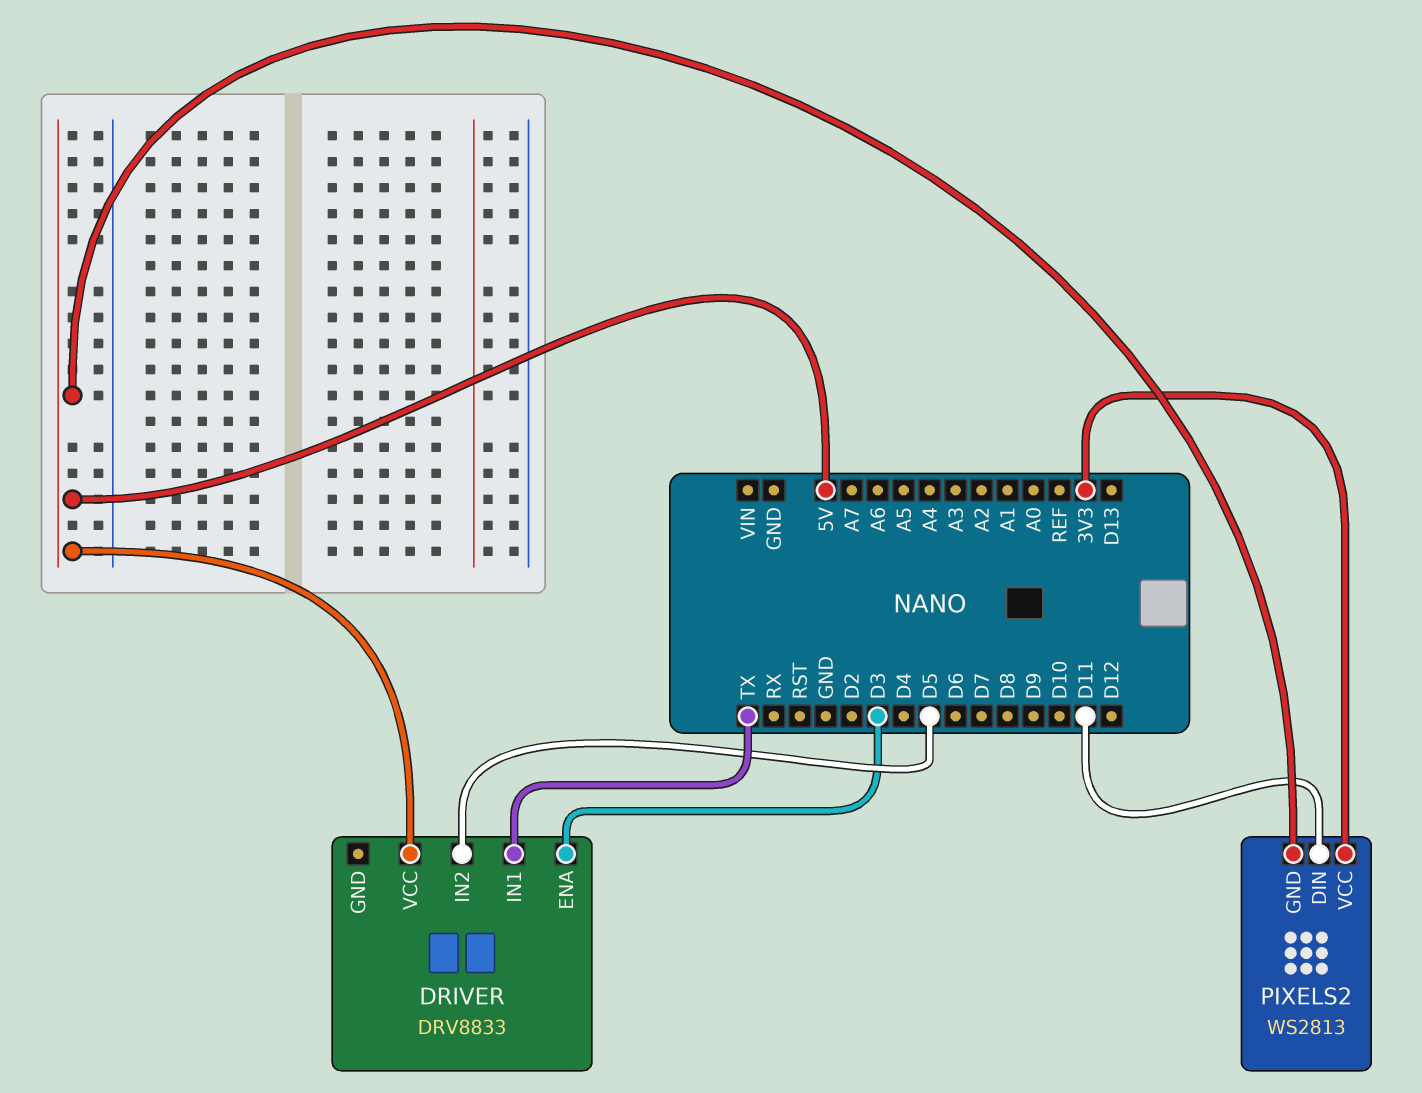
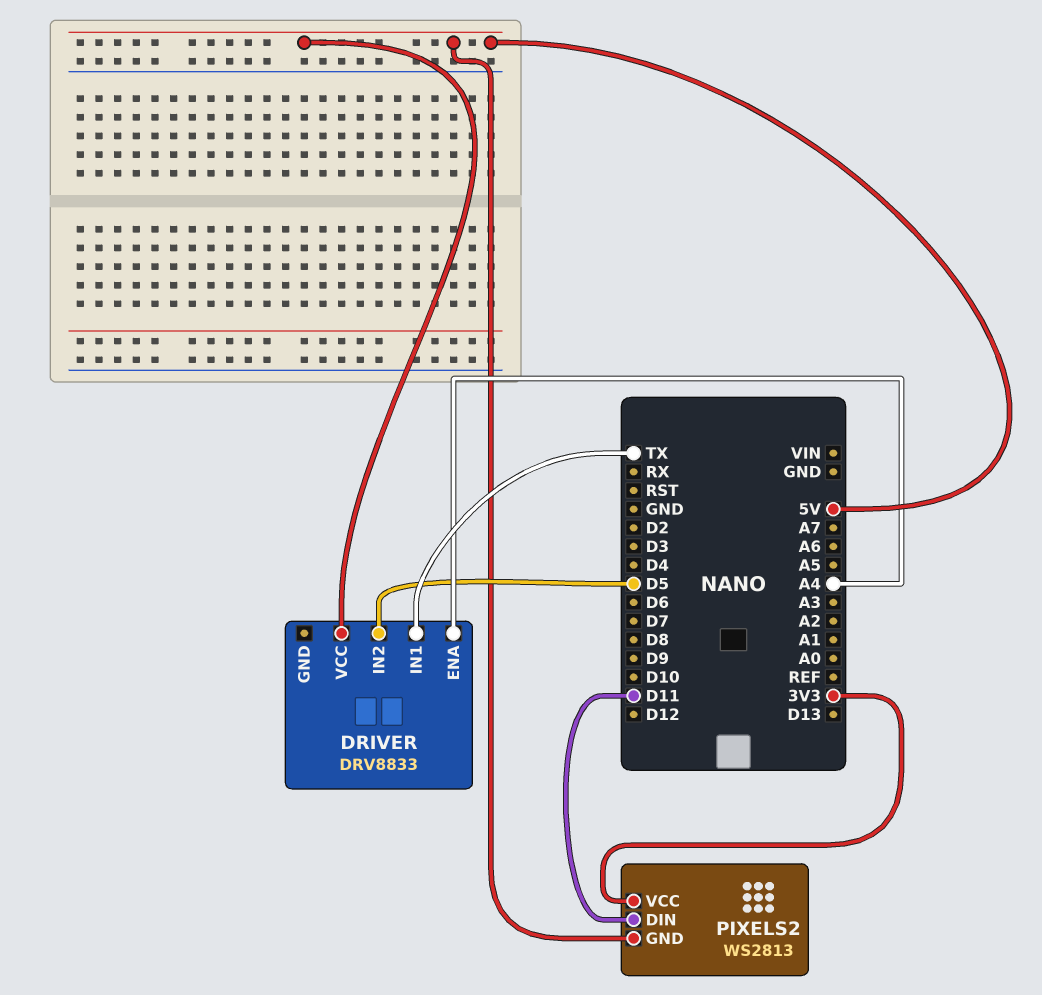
DRIVER pin ENA: D3 -> A4

